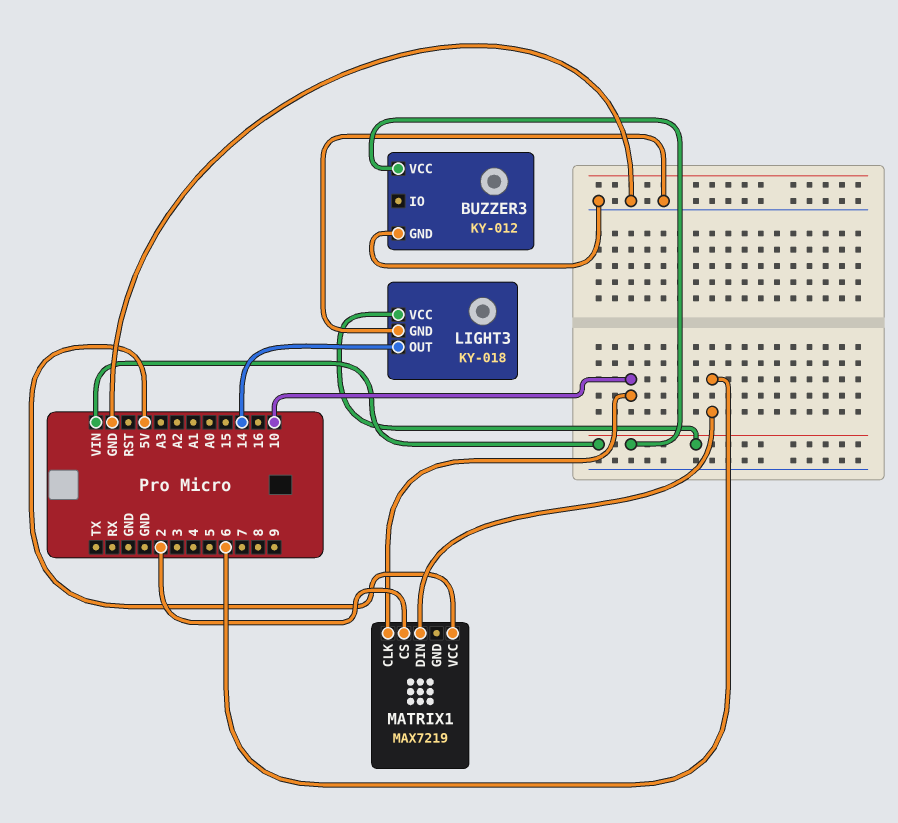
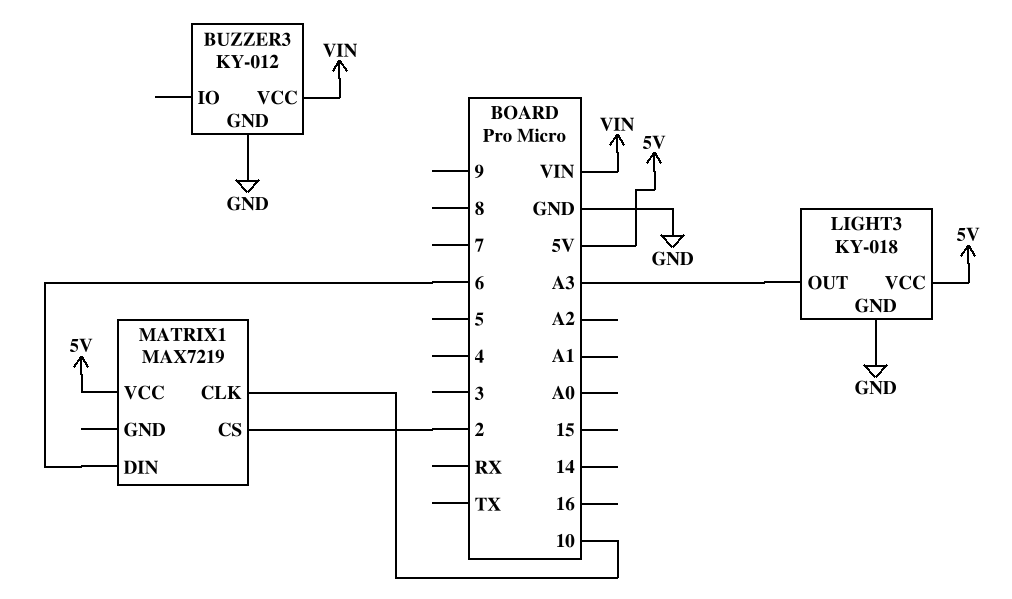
LIGHT3 pin OUT: 14 -> A3
LIGHT3 pin VCC: VIN -> 5V

